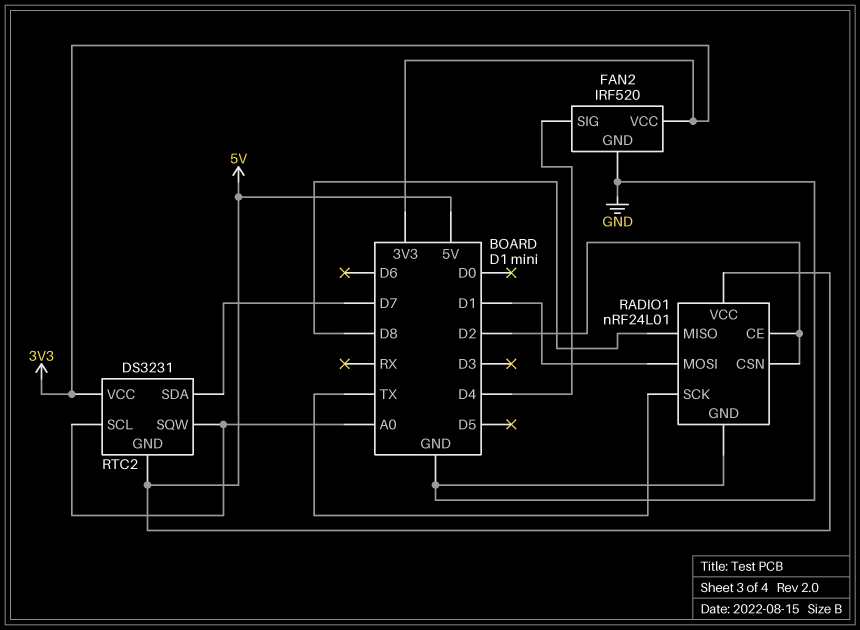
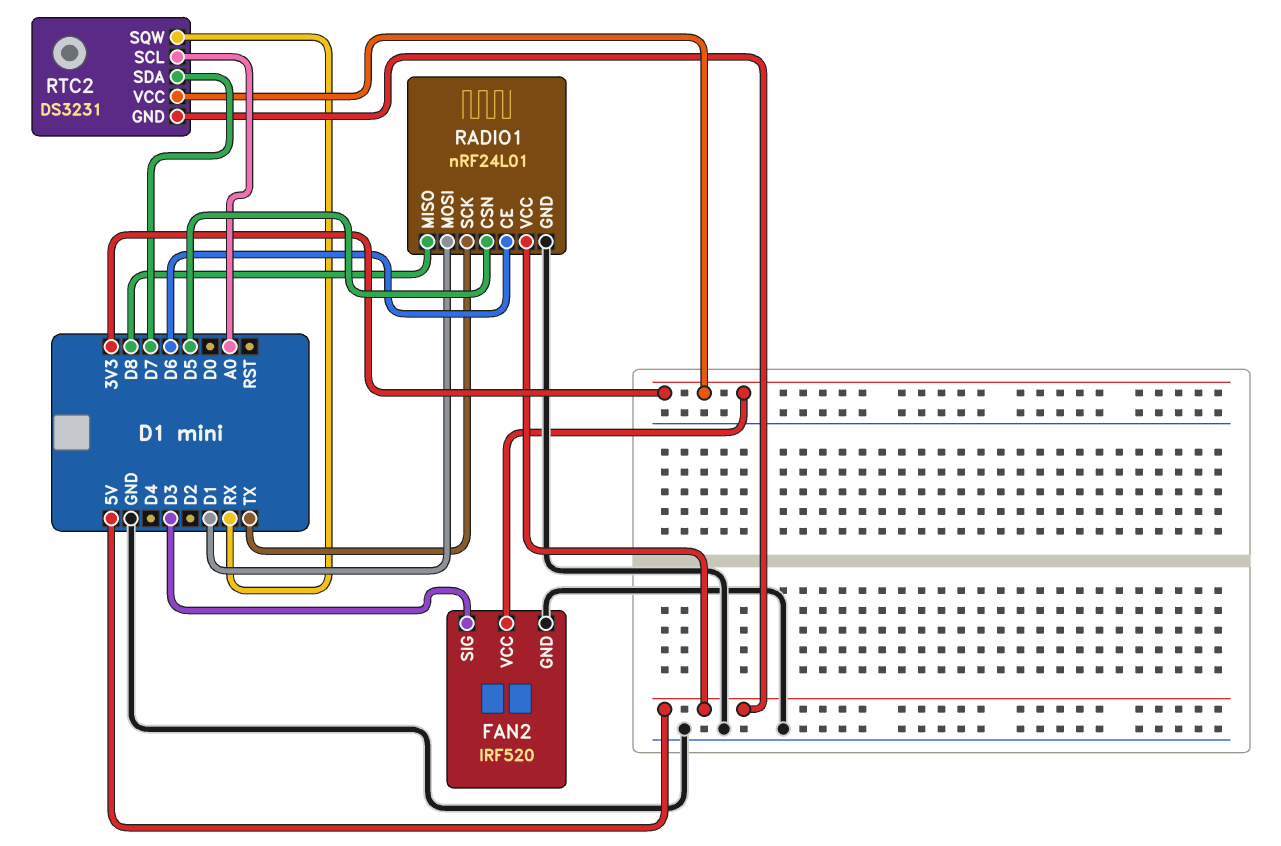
FAN2 pin SIG: D4 -> D3
RADIO1 pin CE: D2 -> D6
RADIO1 pin CSN: D2 -> D5
RTC2 pin SQW: A0 -> RX

